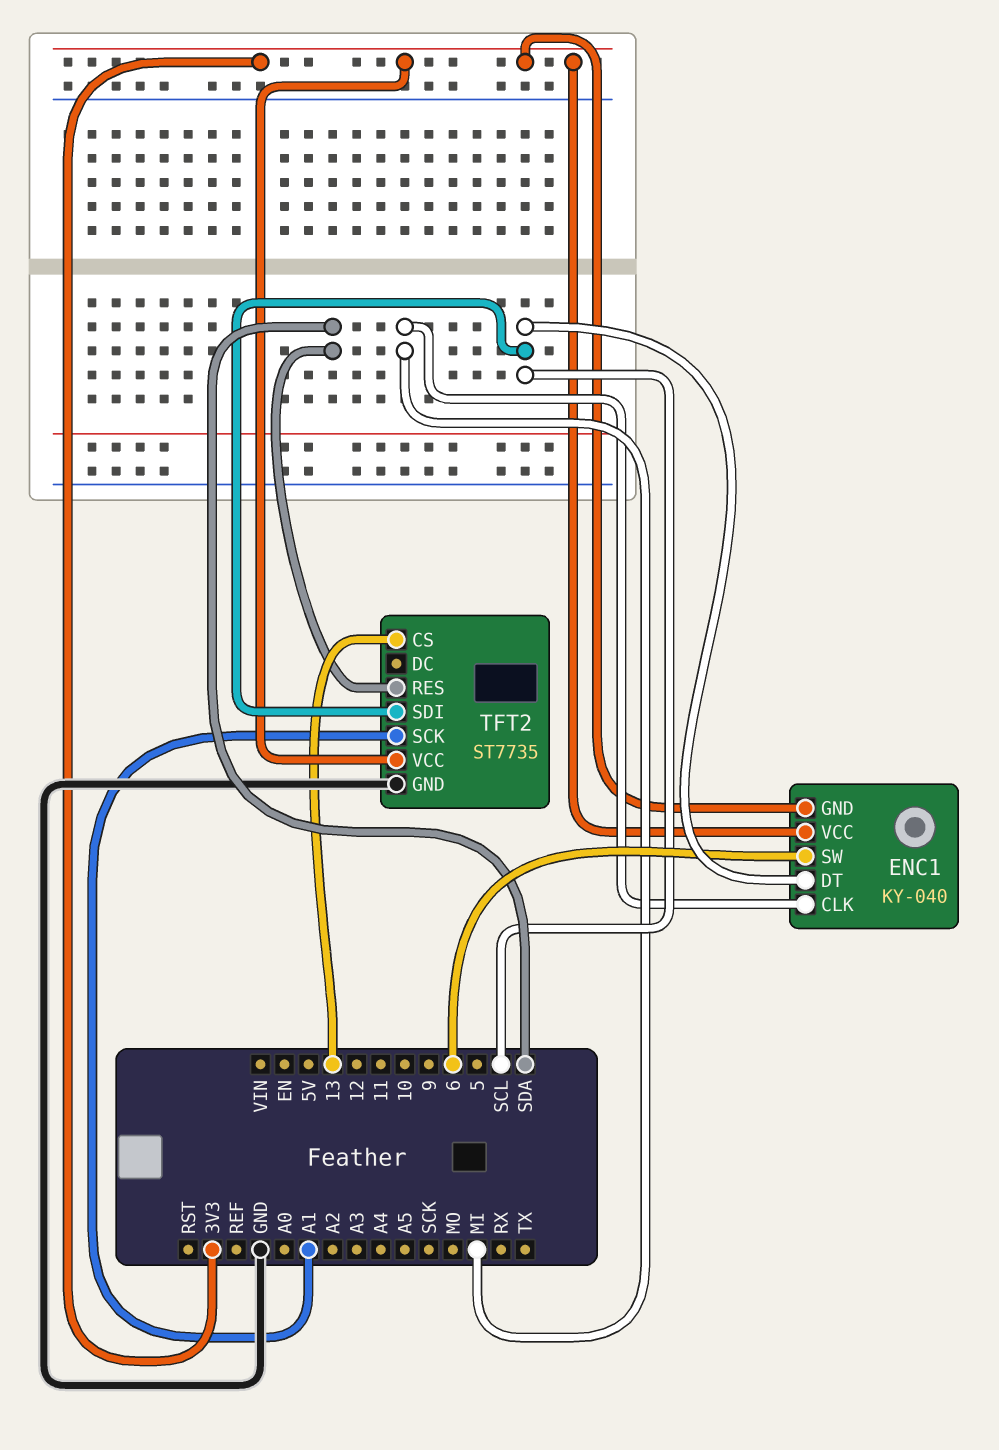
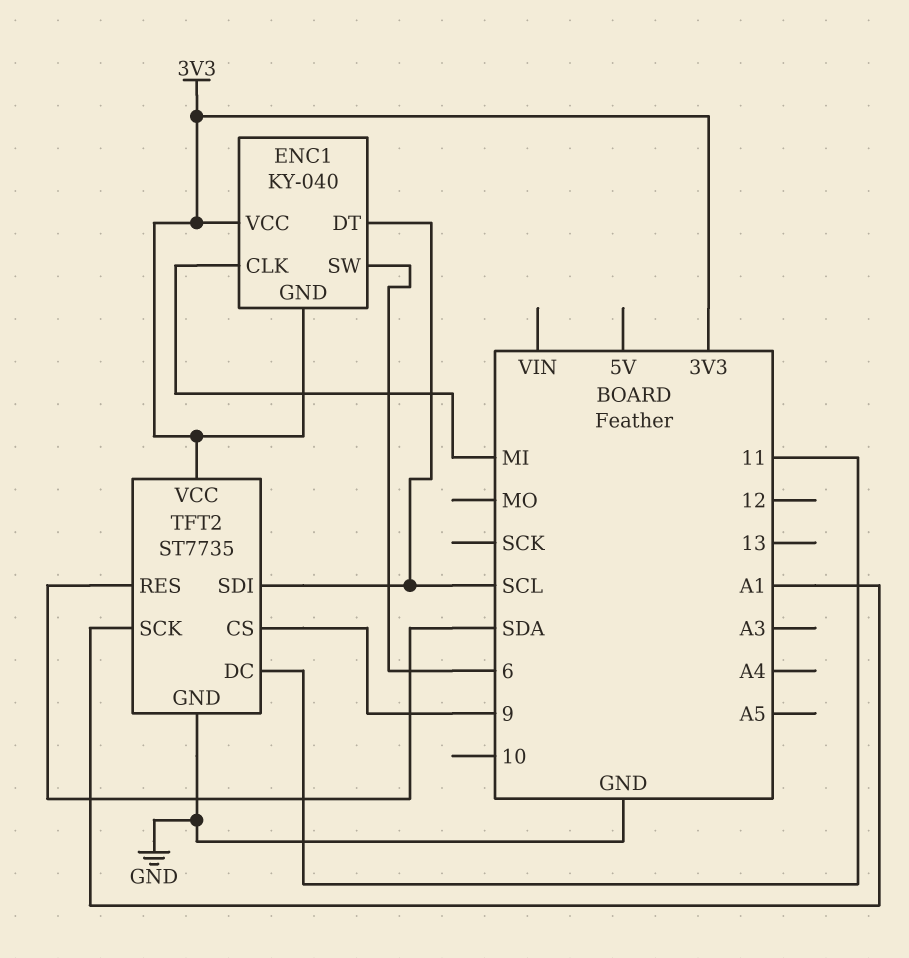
TFT2 pin CS: 13 -> 9
TFT2 pin DC: none -> 11

